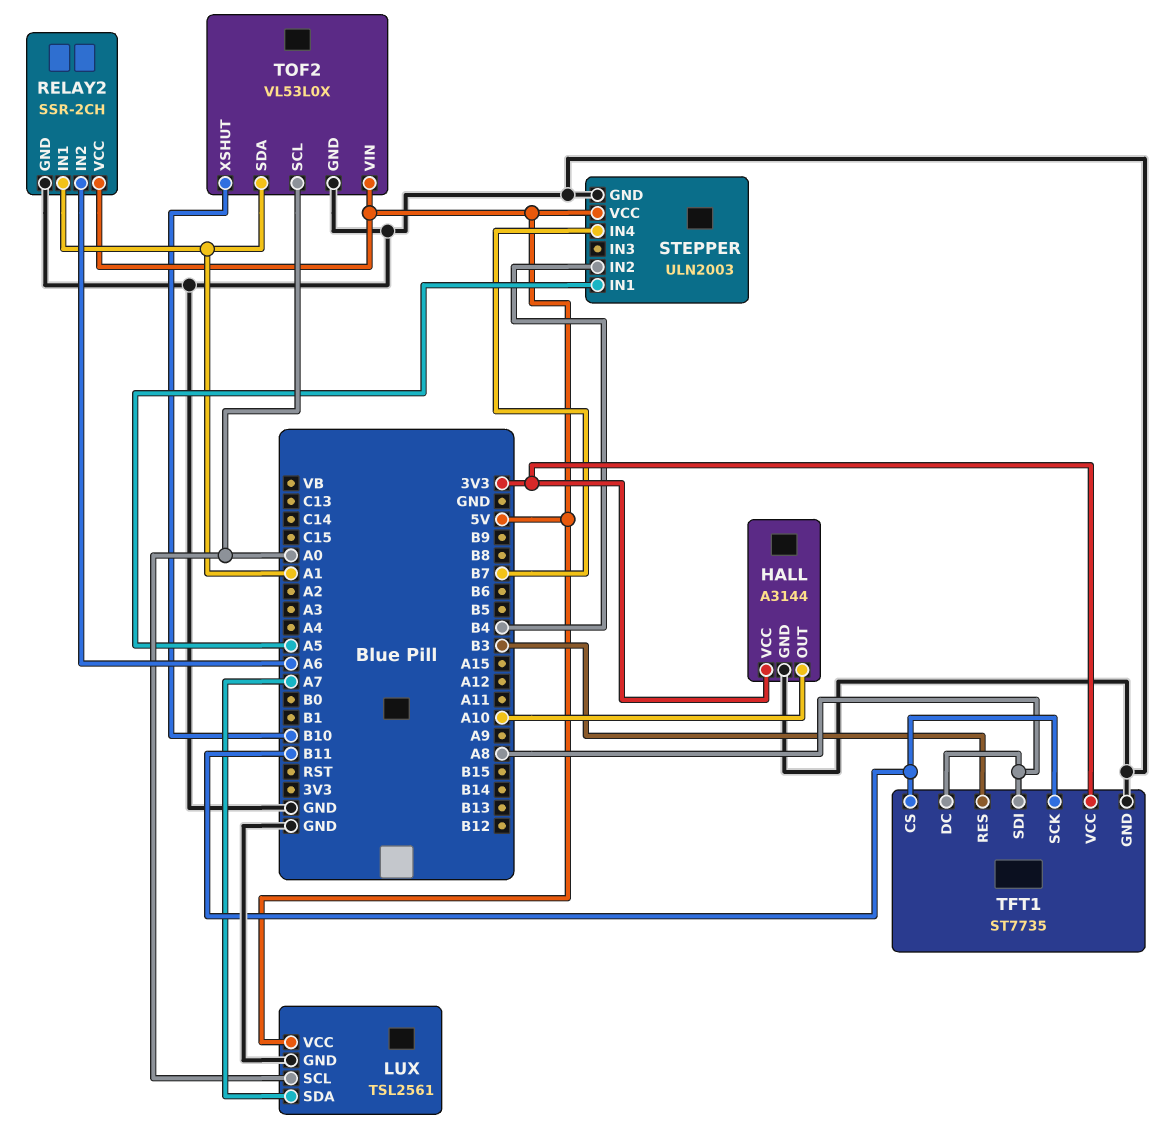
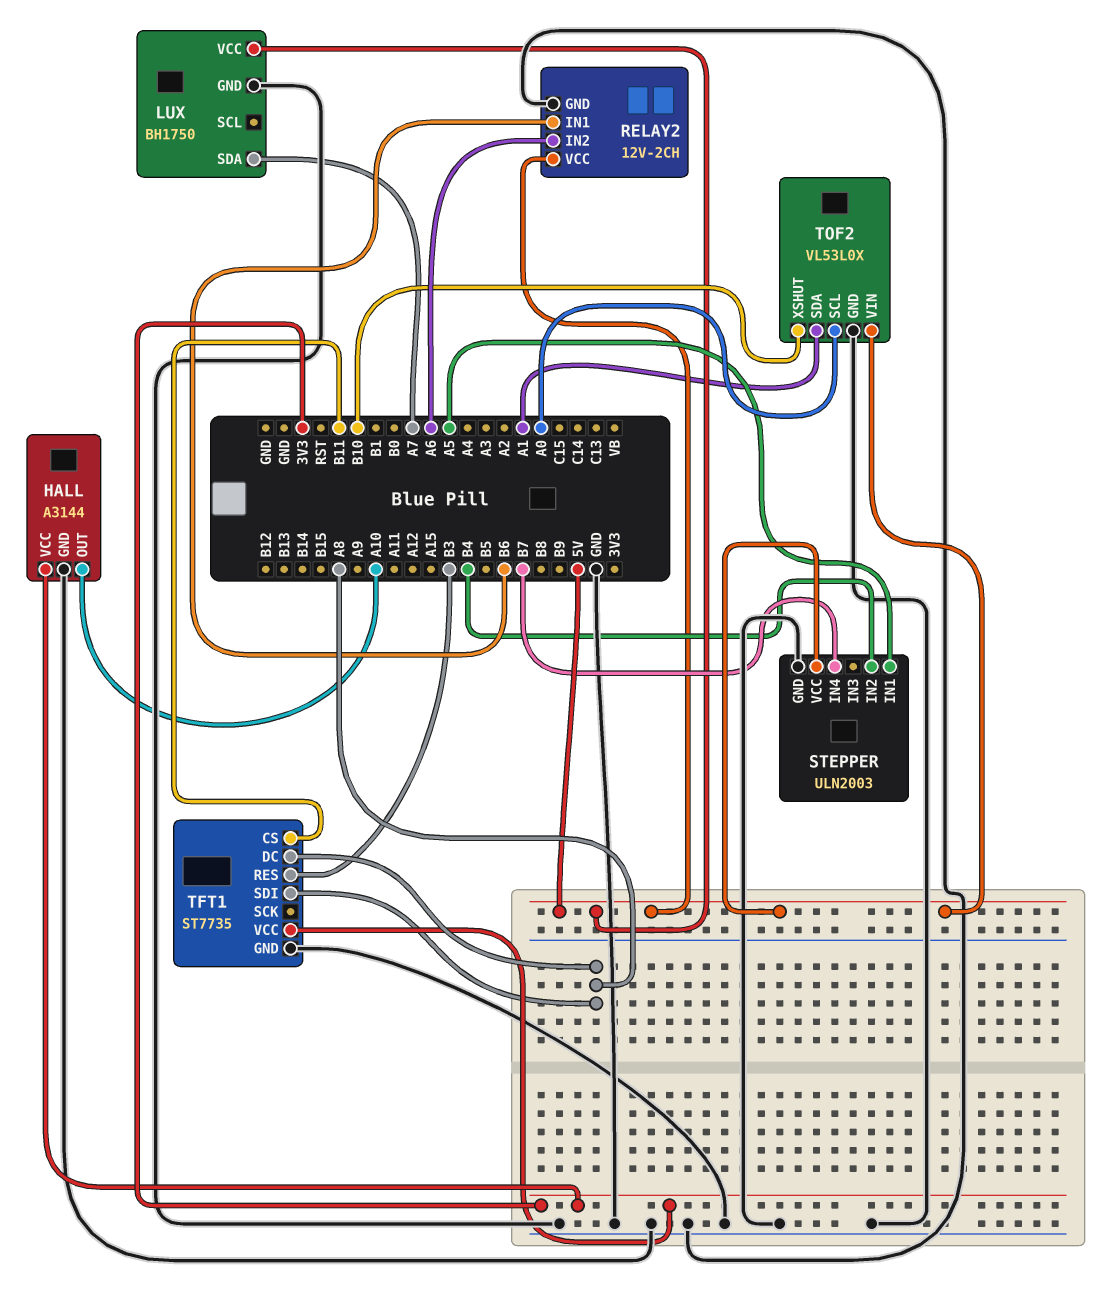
LUX: TSL2561 -> BH1750
LUX pin SCL: A0 -> none
RELAY2: SSR-2CH -> 12V-2CH
RELAY2 pin IN1: A1 -> B6
TFT1 pin SCK: B11 -> none

